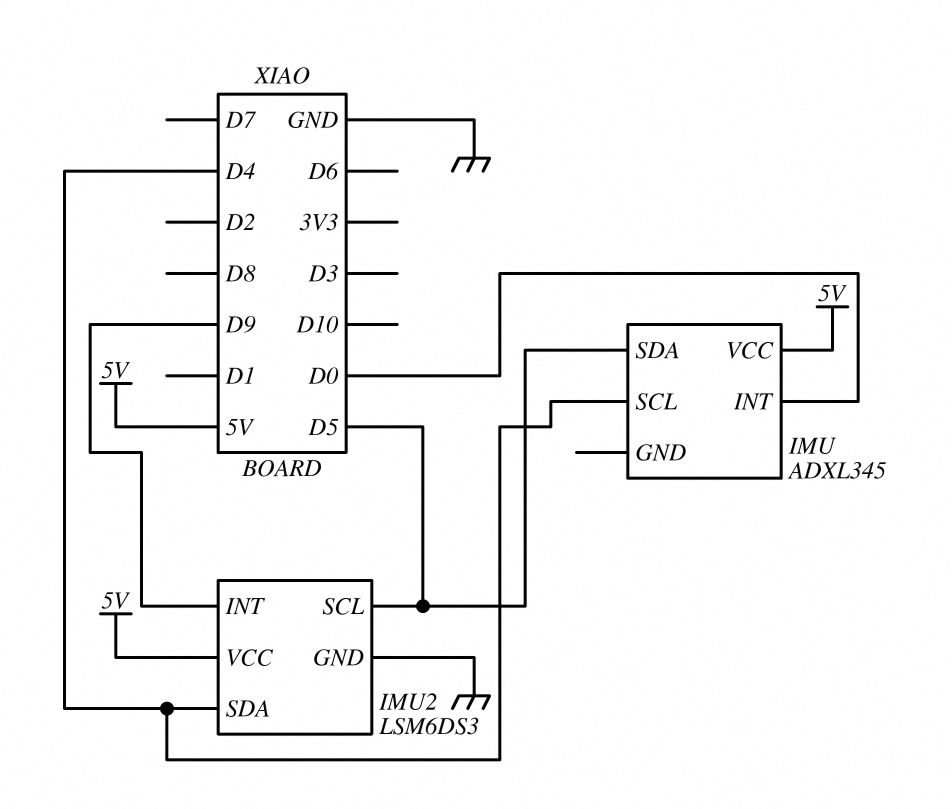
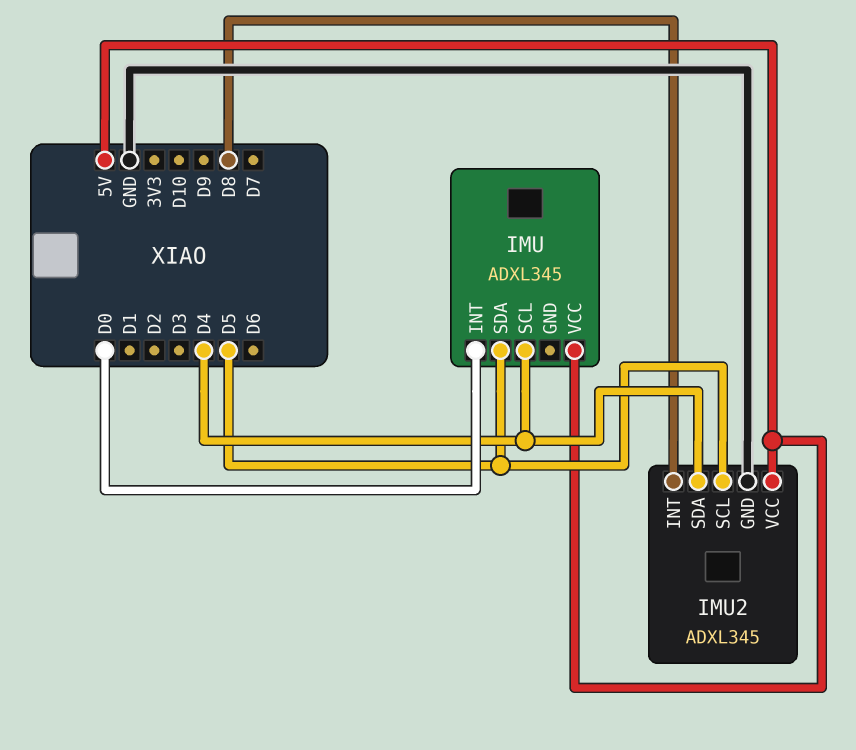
IMU2: LSM6DS3 -> ADXL345
IMU2 pin INT: D9 -> D8

